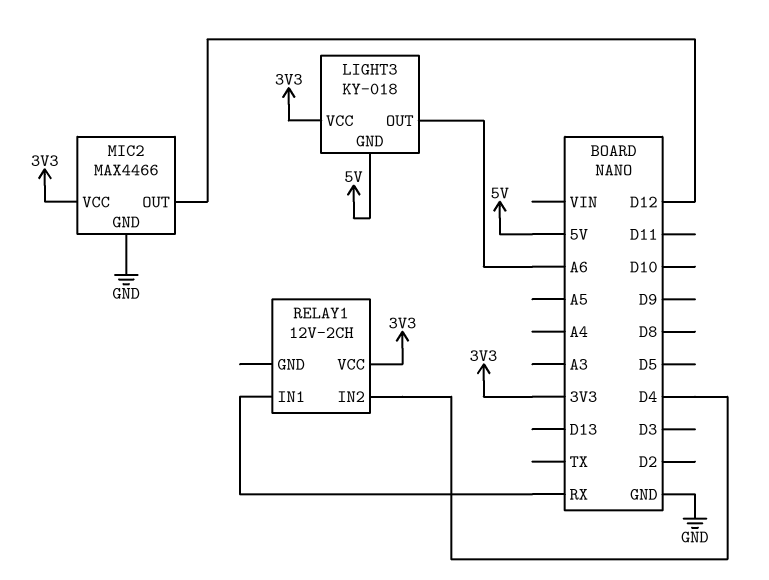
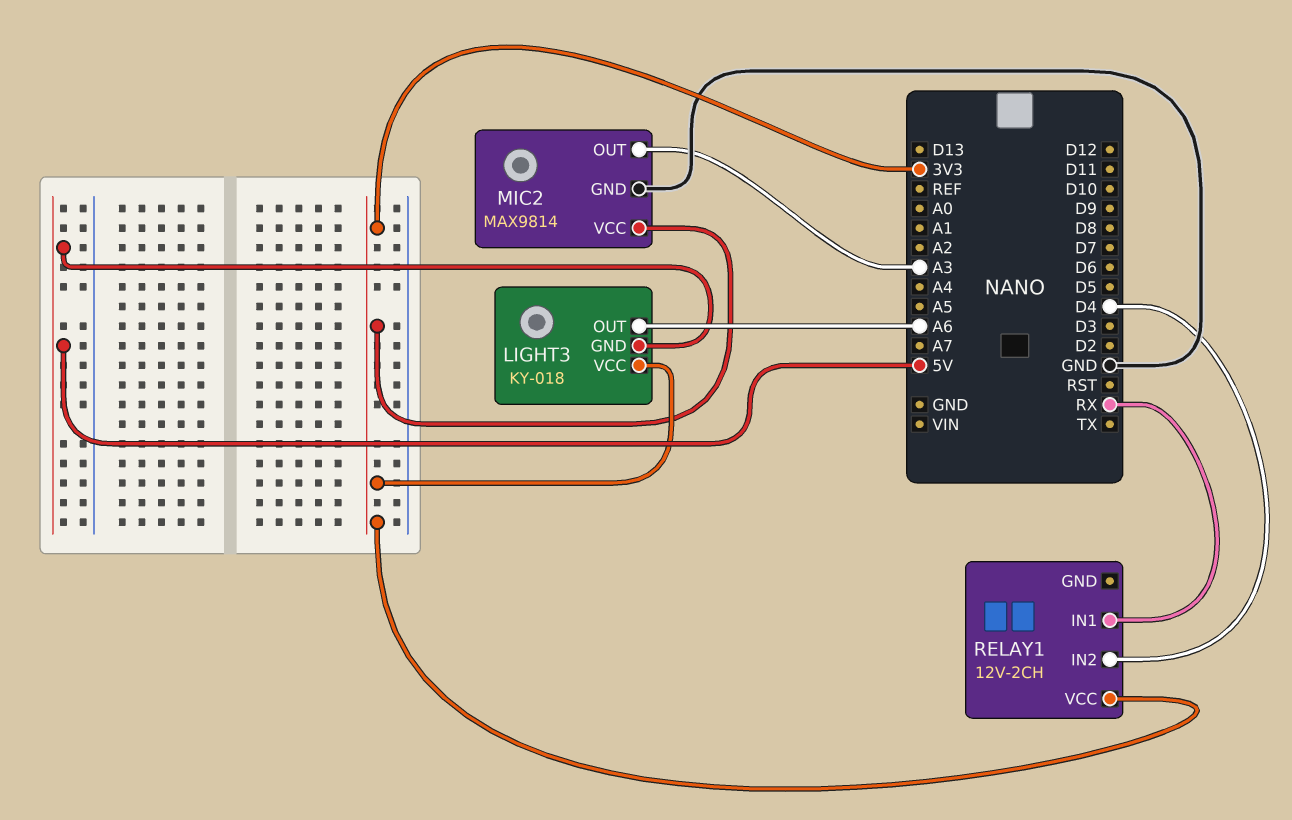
MIC2: MAX4466 -> MAX9814
MIC2 pin OUT: D12 -> A3

